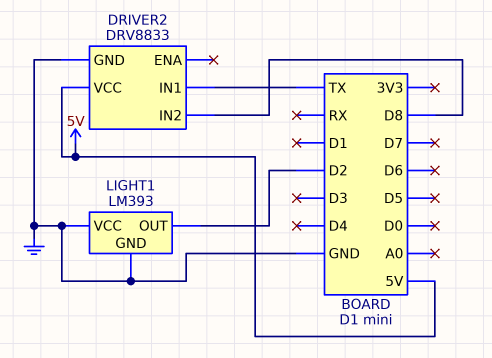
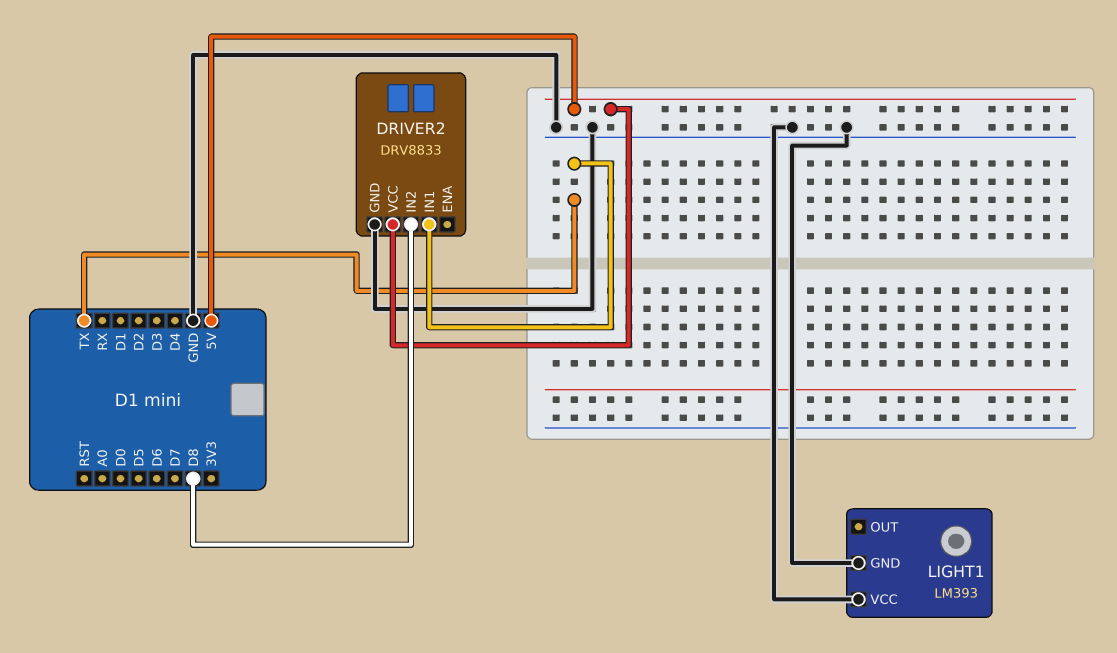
LIGHT1 pin OUT: D2 -> none

